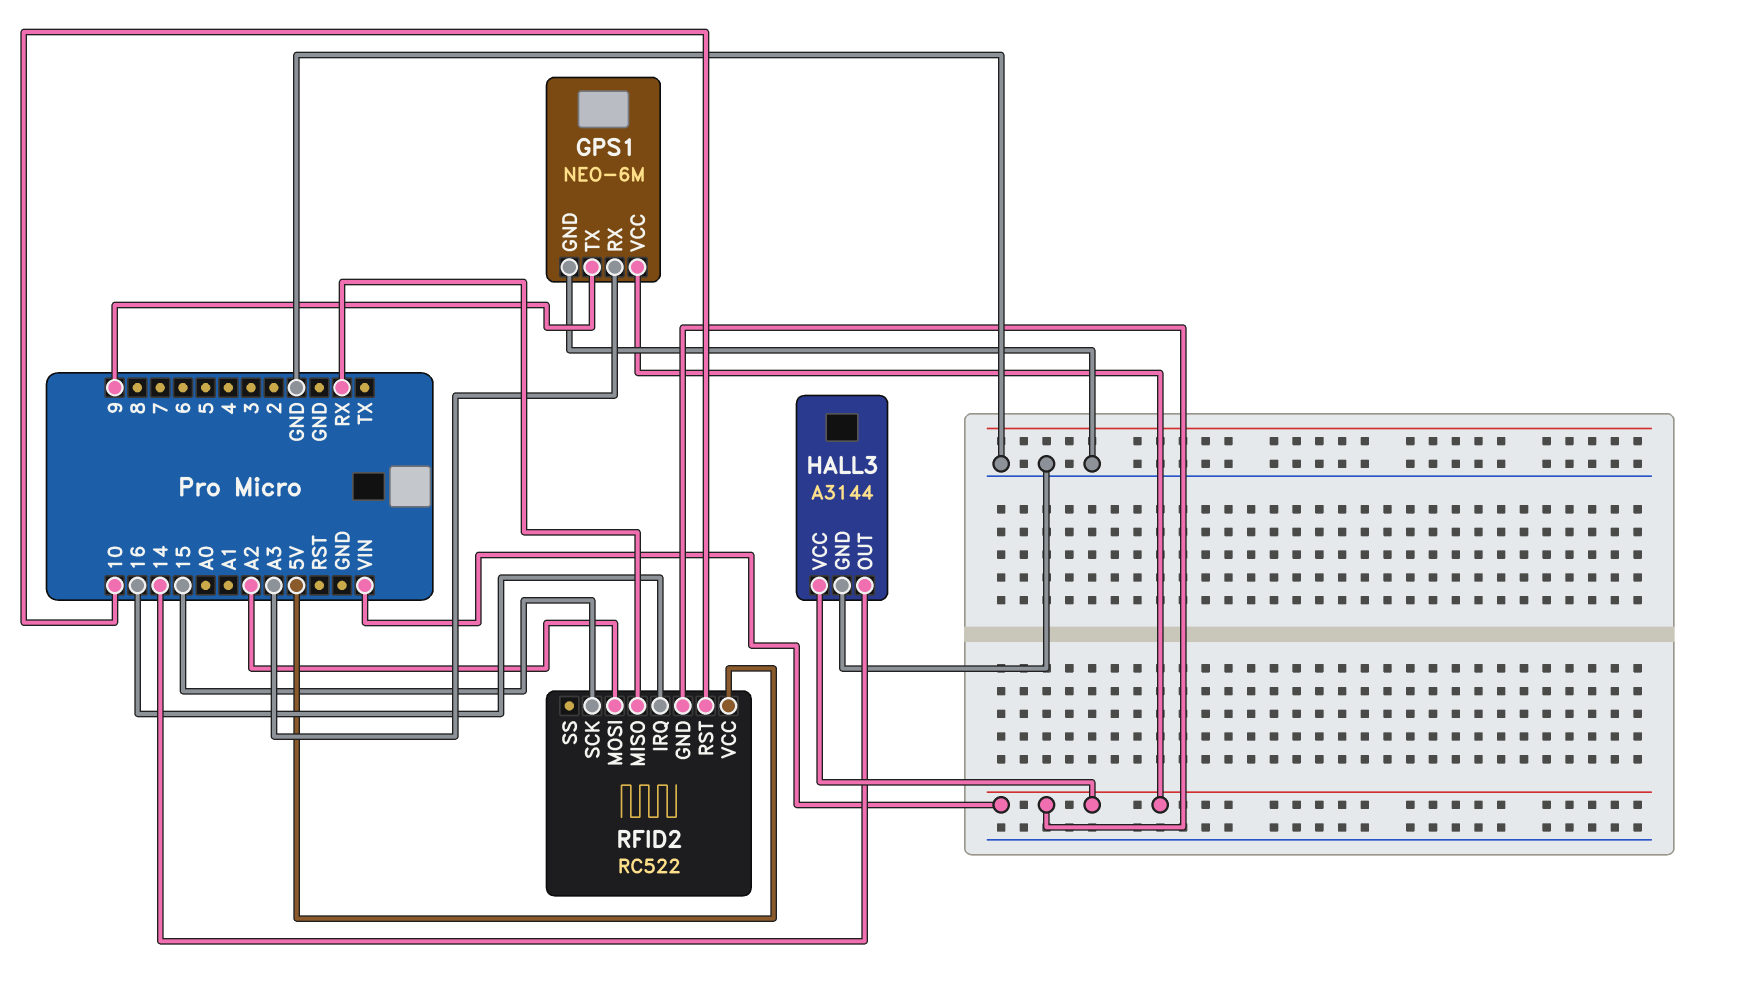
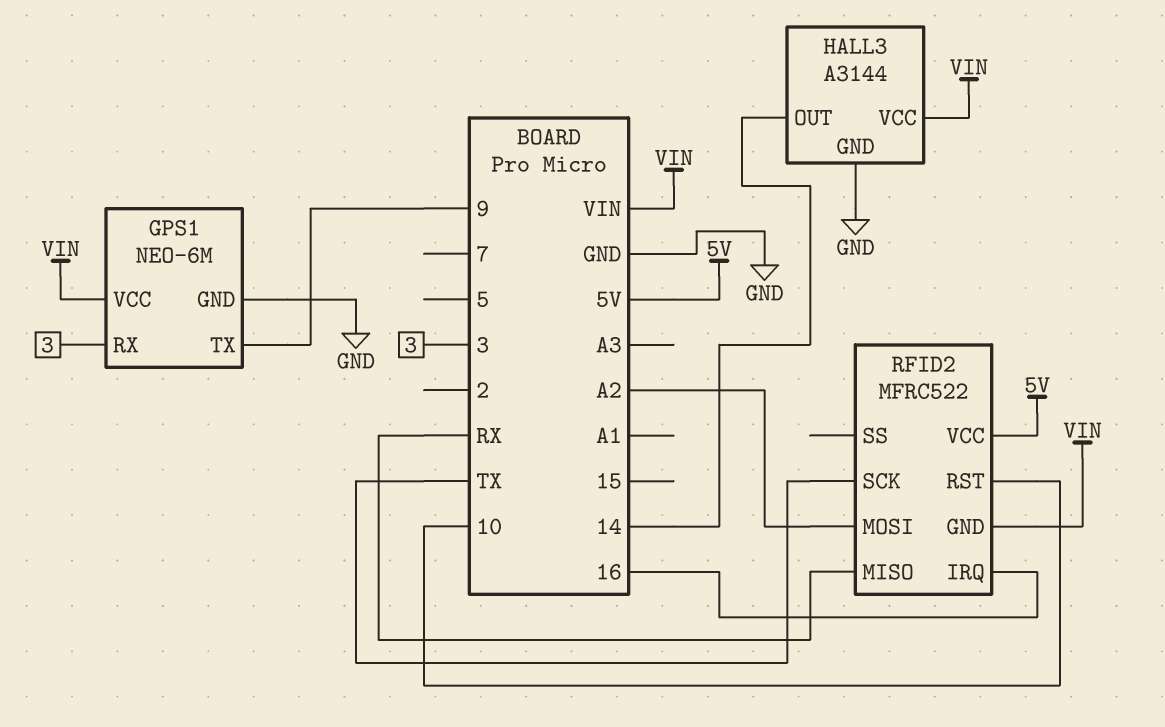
GPS1 pin RX: A3 -> 3
RFID2: RC522 -> MFRC522
RFID2 pin SCK: 15 -> TX

